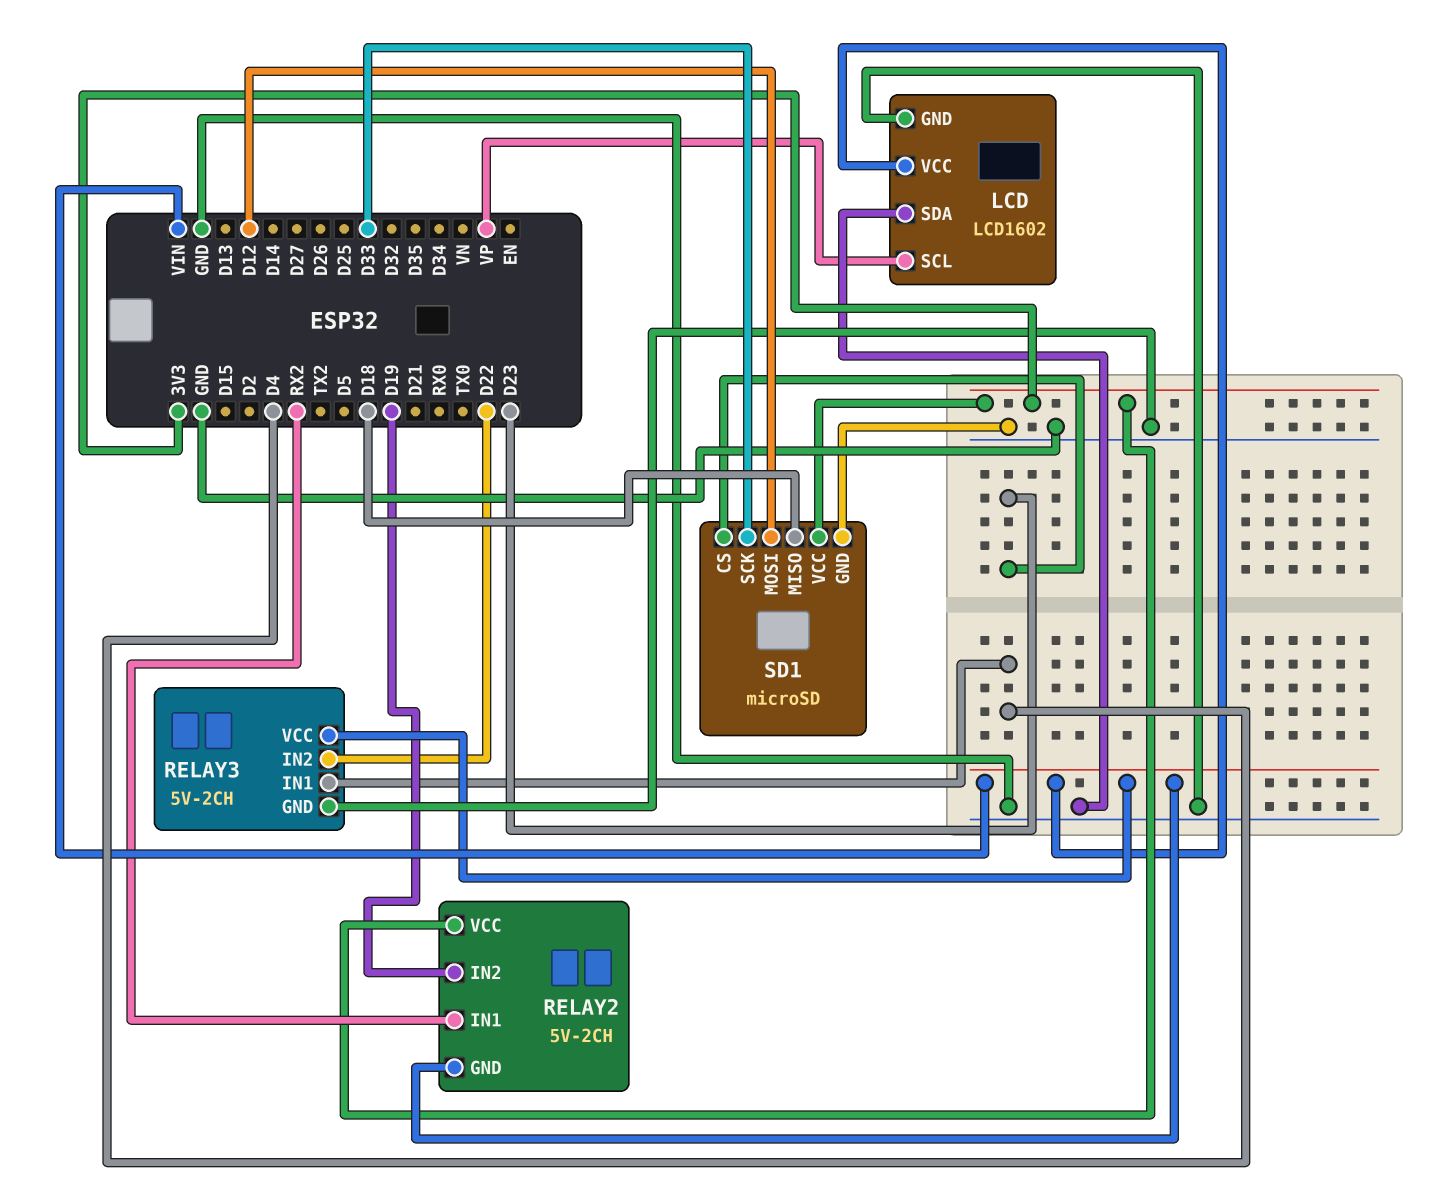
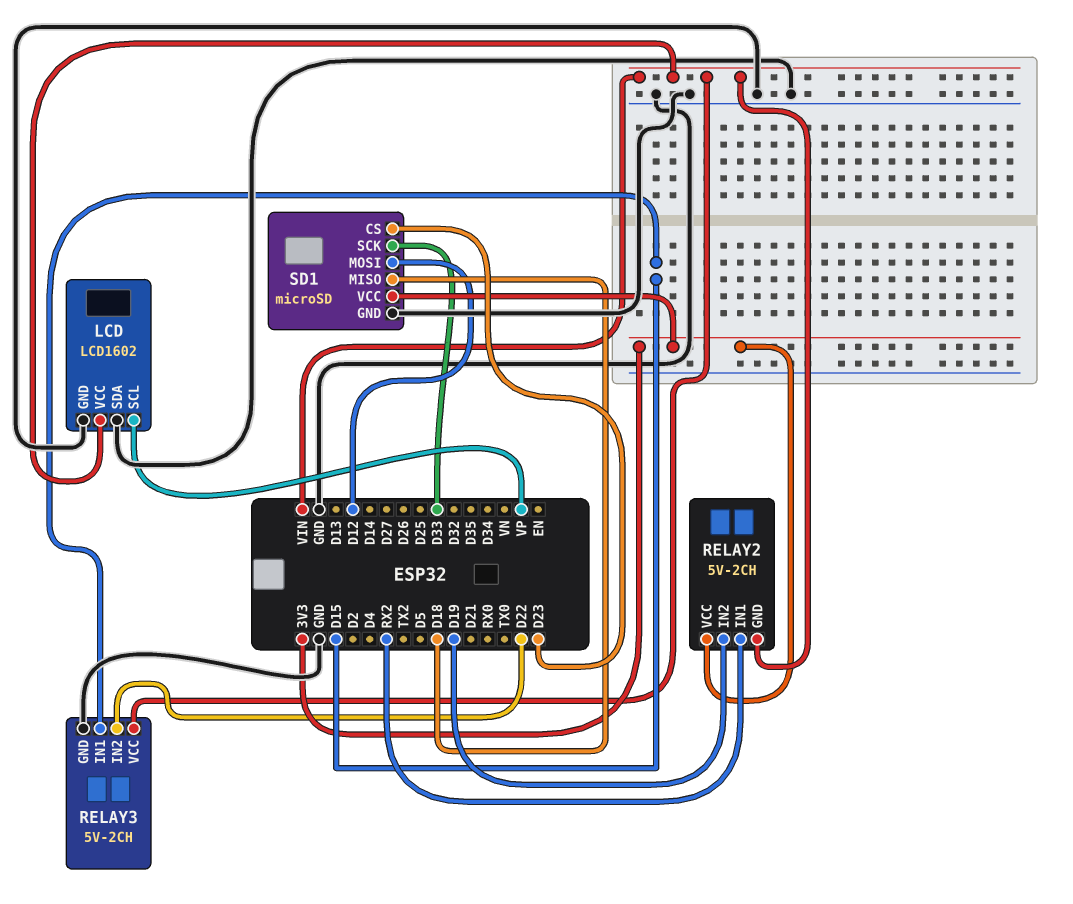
RELAY3 pin IN1: D4 -> D15

